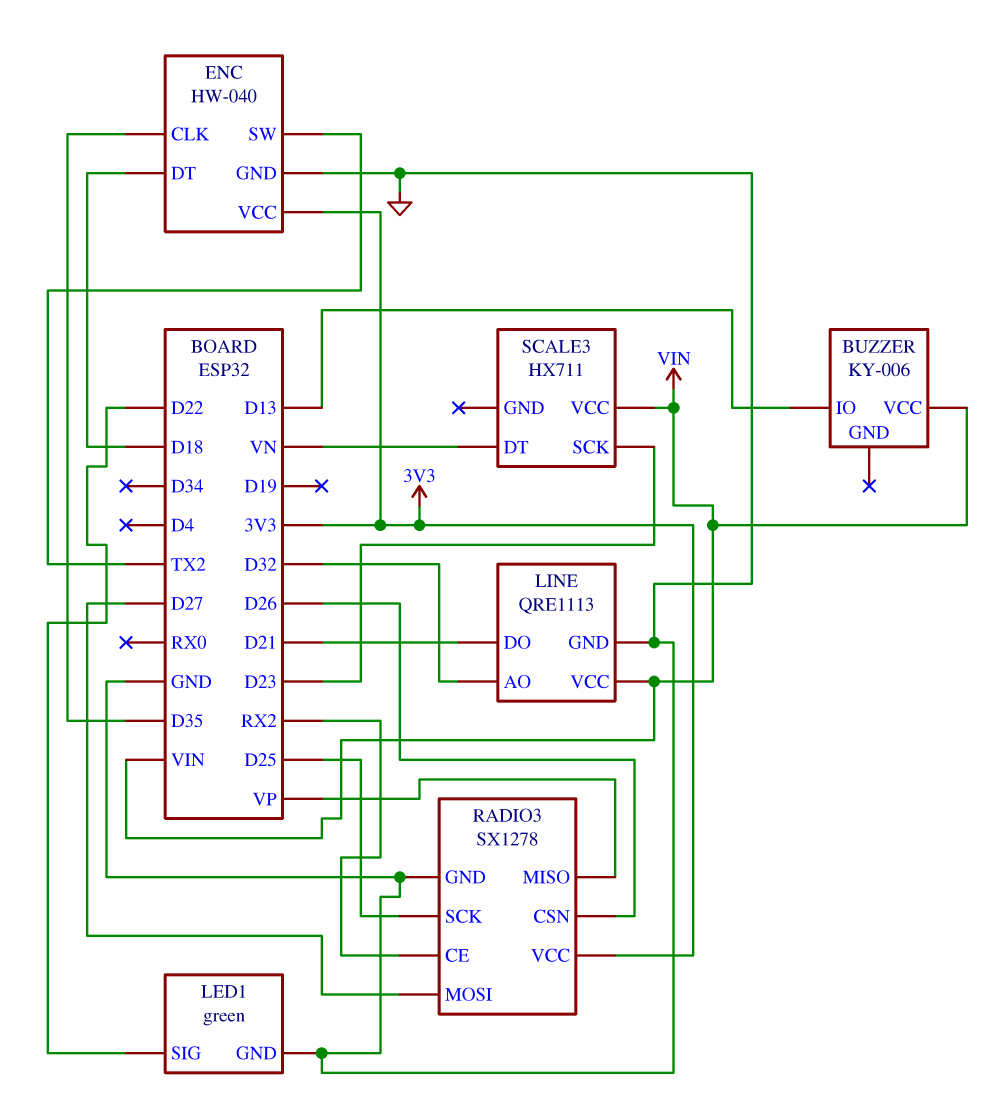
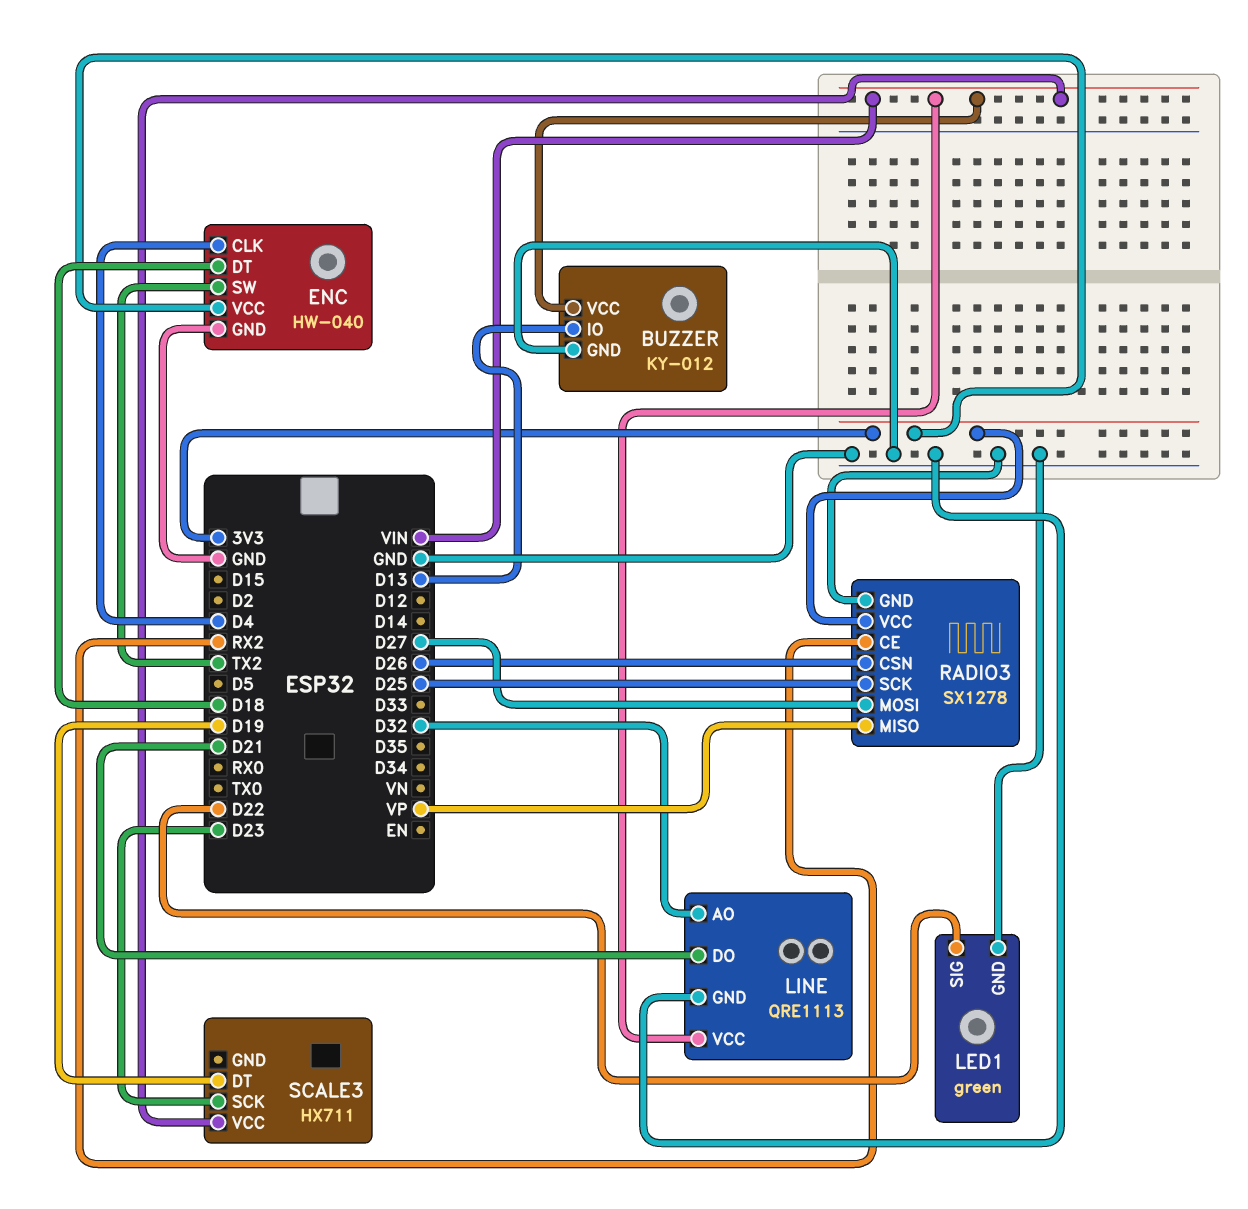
BUZZER: KY-006 -> KY-012
BUZZER pin GND: none -> GND
ENC pin CLK: D35 -> D4
SCALE3 pin DT: VN -> D19

